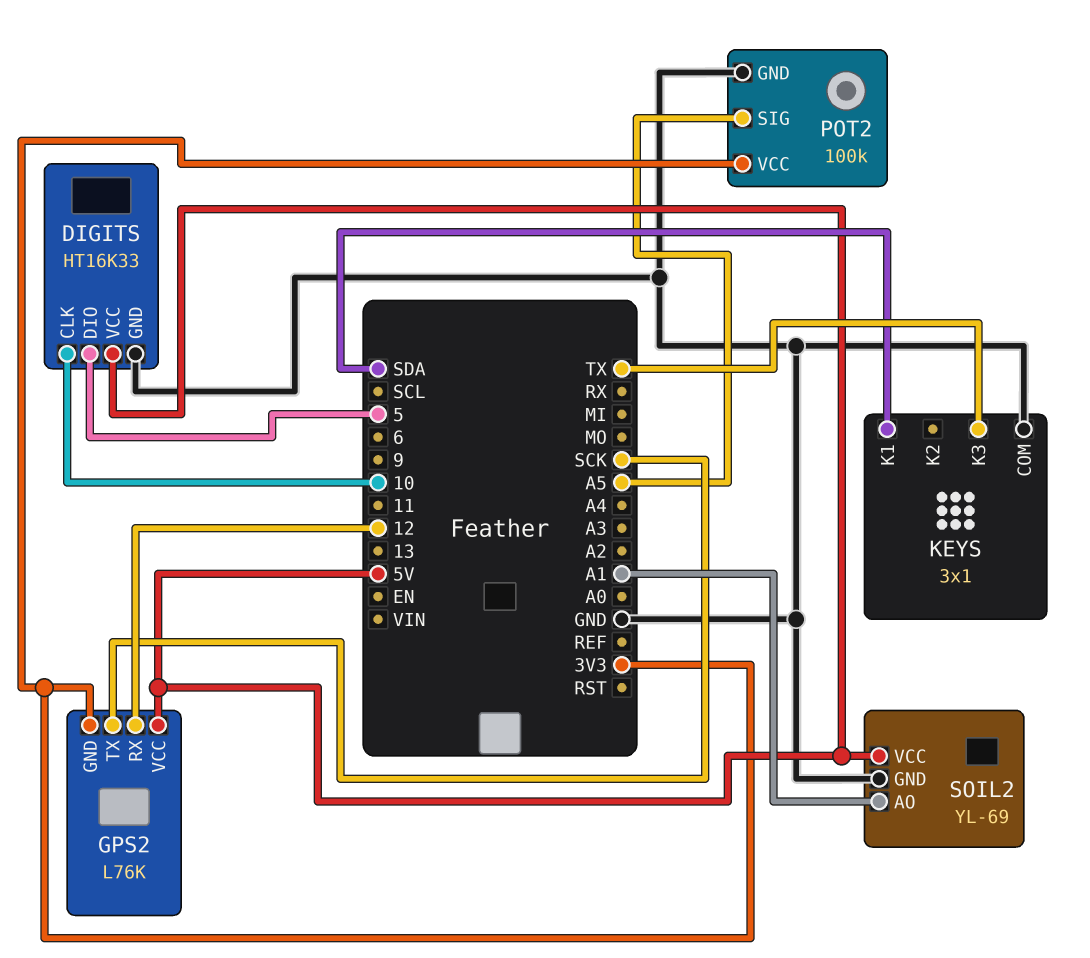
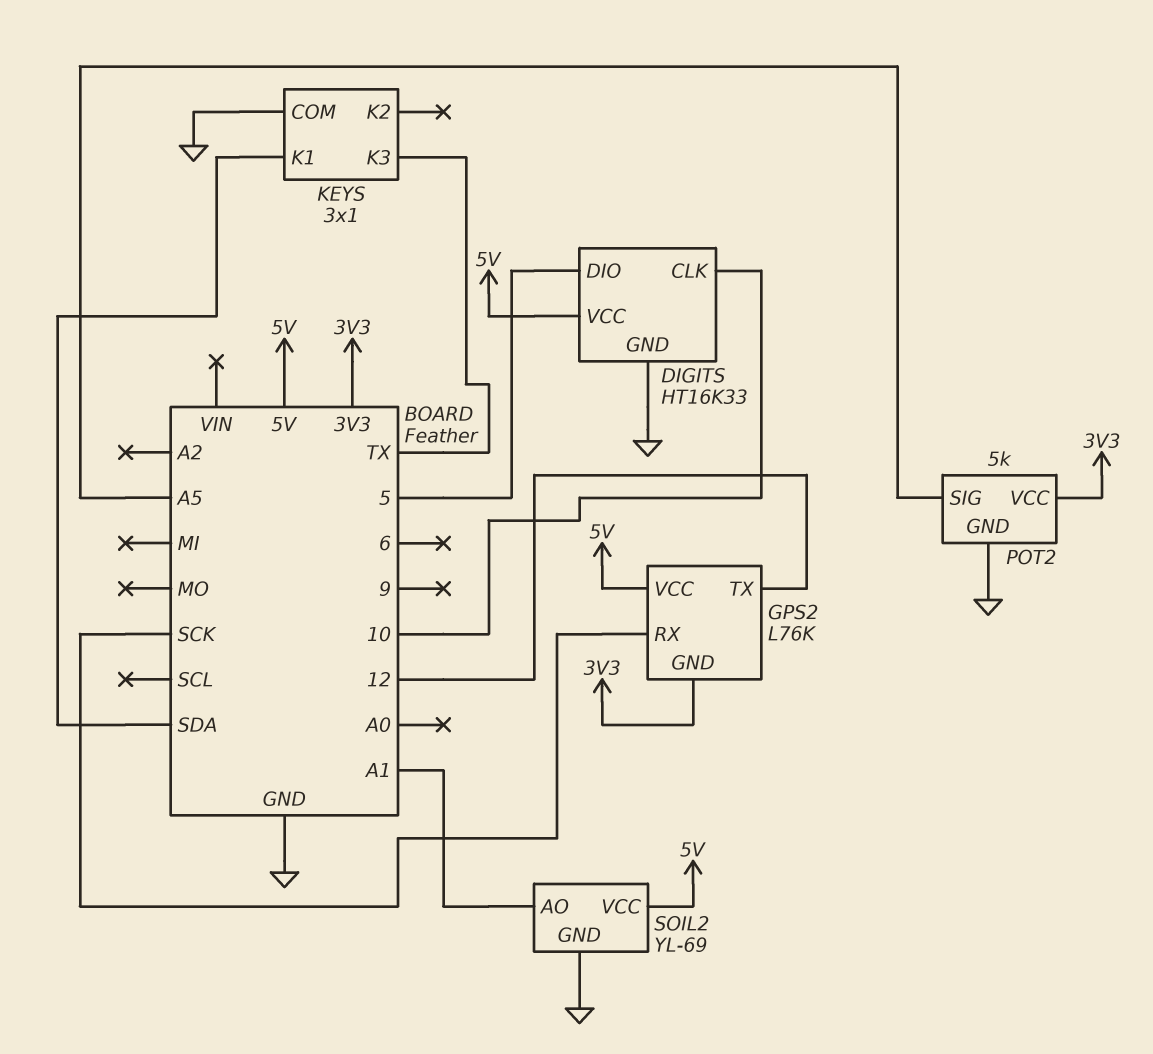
GPS2 pin RX: 12 -> SCK
GPS2 pin TX: SCK -> 12
POT2: 100k -> 5k

